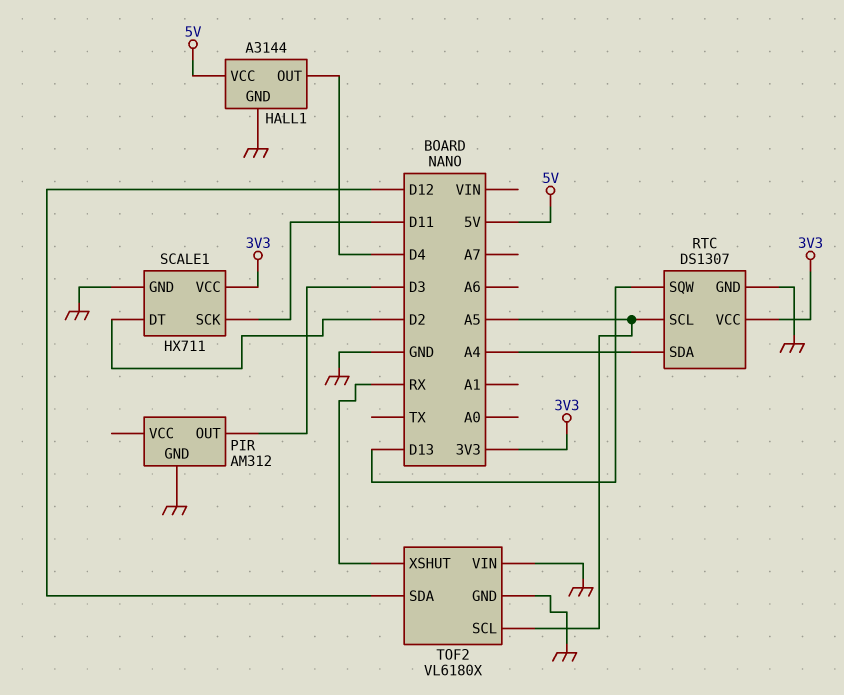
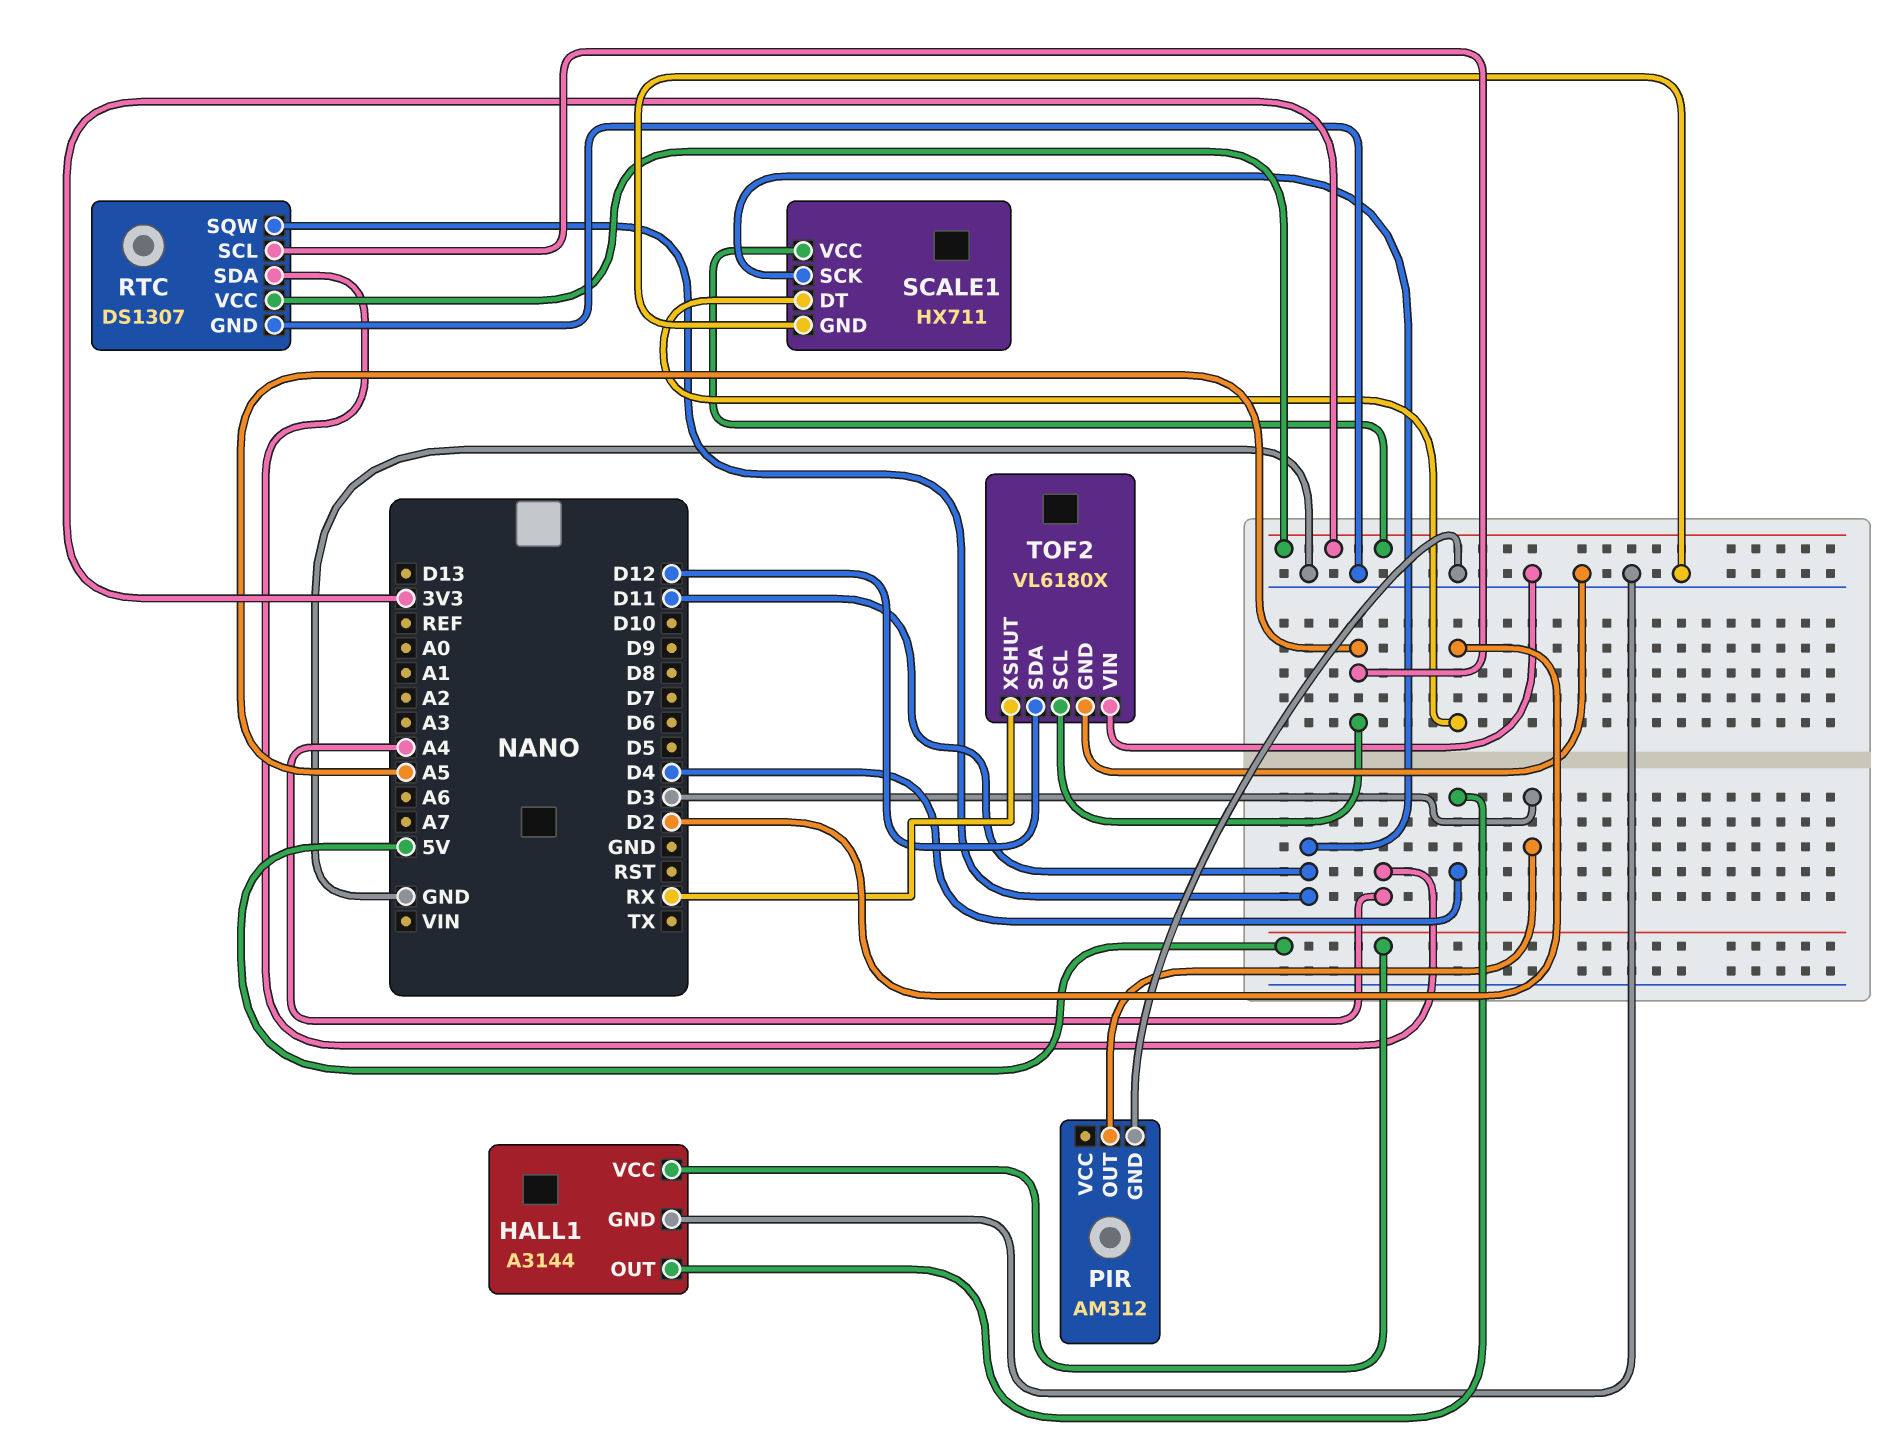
RTC pin SQW: D13 -> D11

